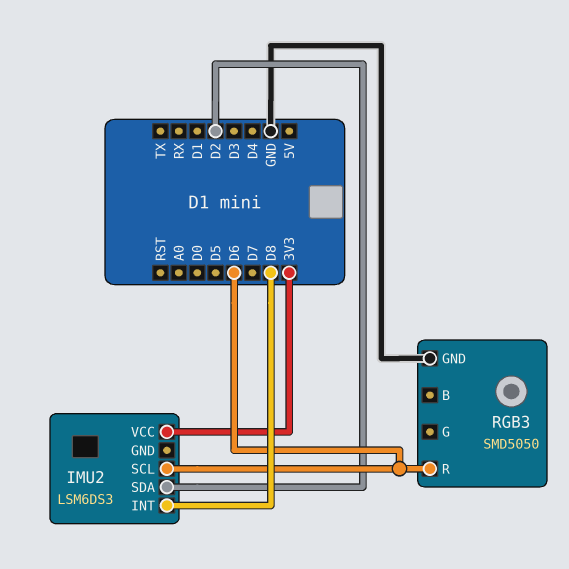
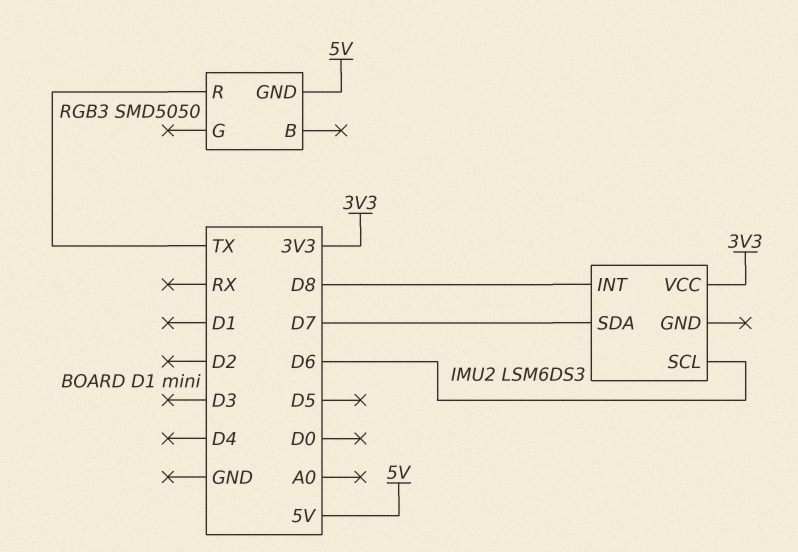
IMU2 pin SDA: D2 -> D7
RGB3 pin GND: GND -> 5V
RGB3 pin R: D6 -> TX

